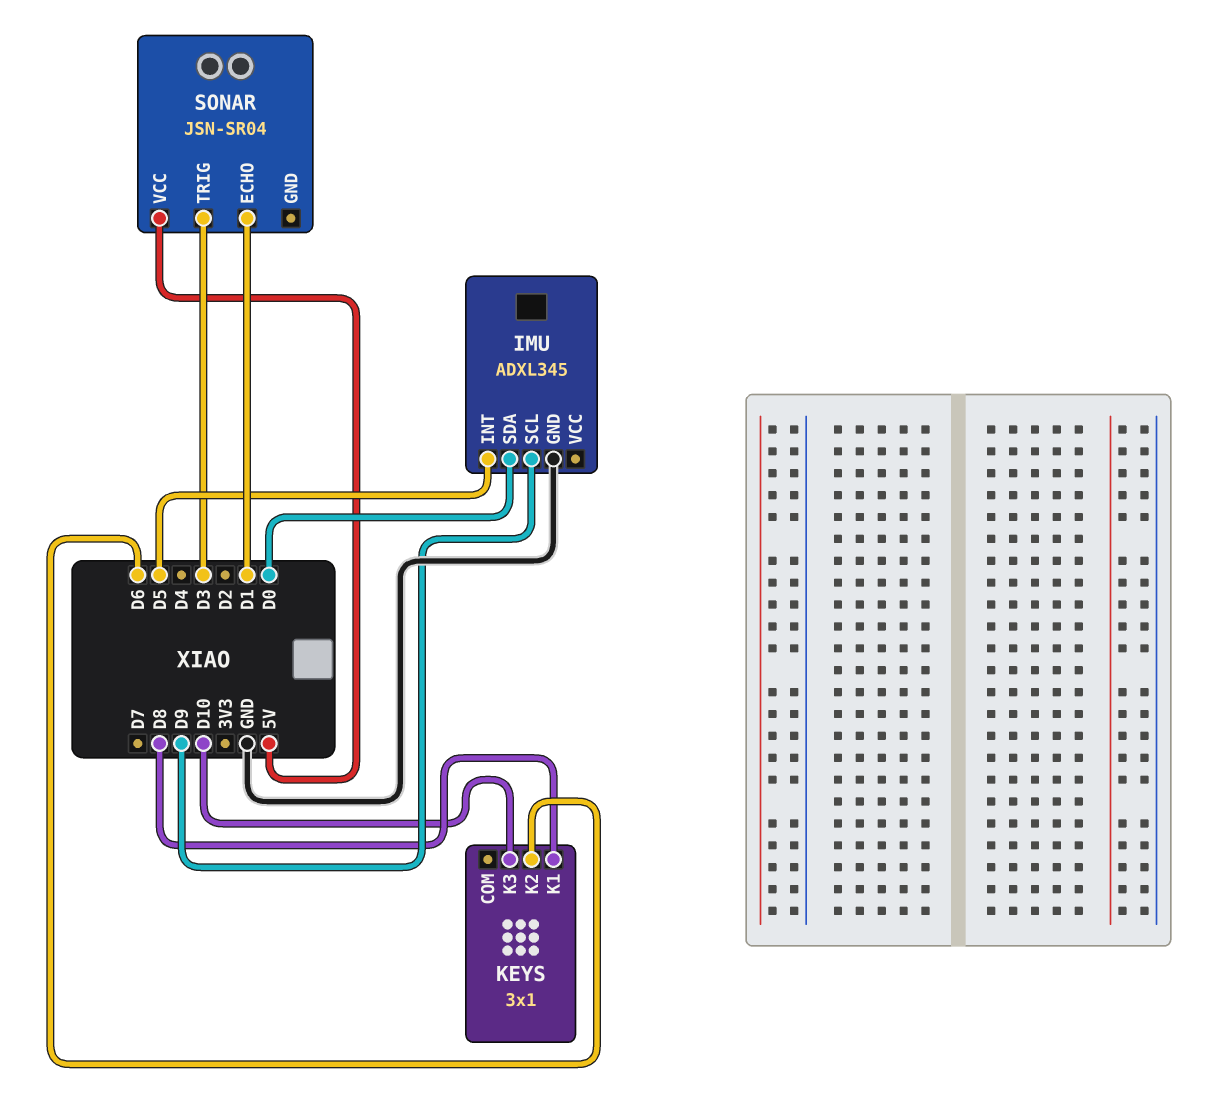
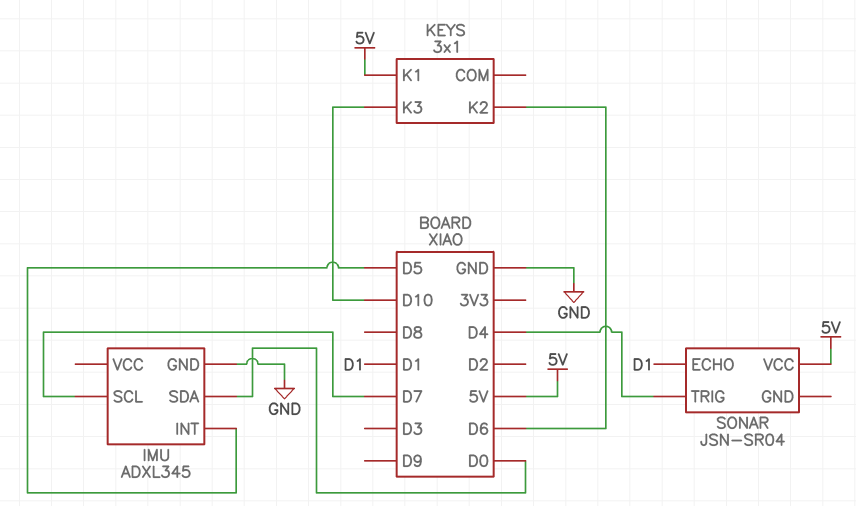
IMU pin SCL: D9 -> D7
KEYS pin K1: D8 -> 5V
SONAR pin TRIG: D3 -> D4

